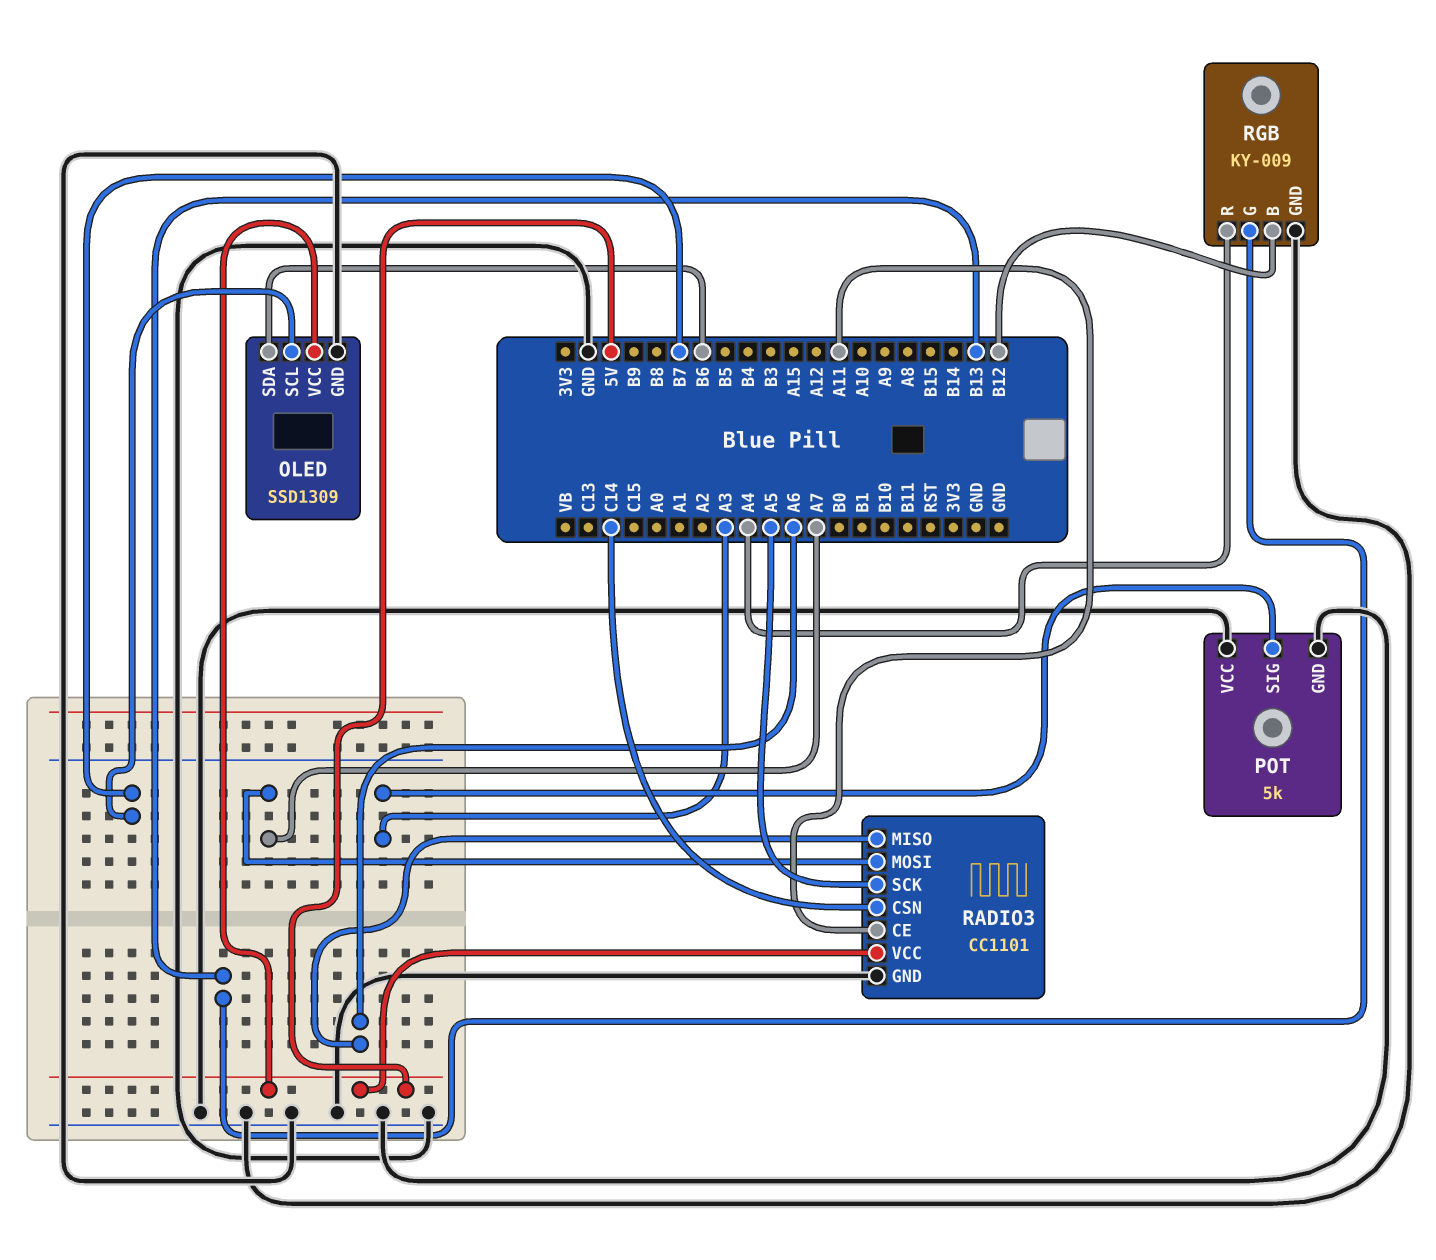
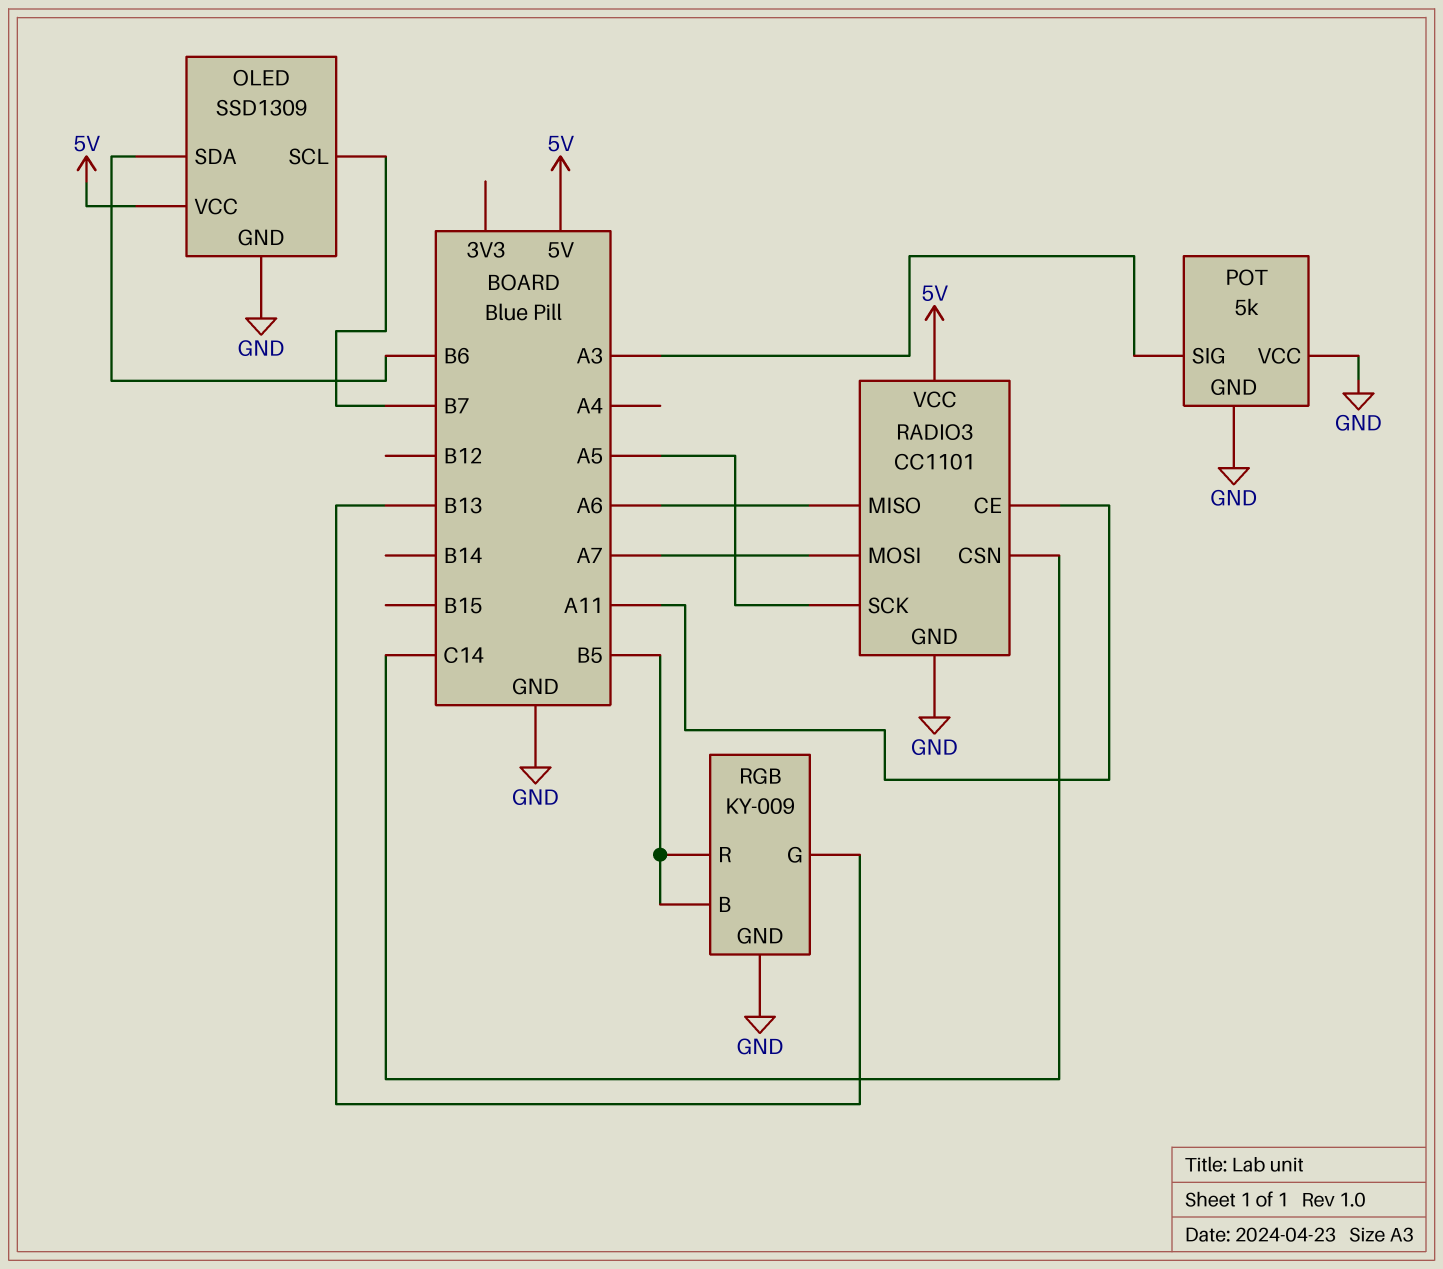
RGB pin B: B12 -> B5
RGB pin R: A4 -> B5

